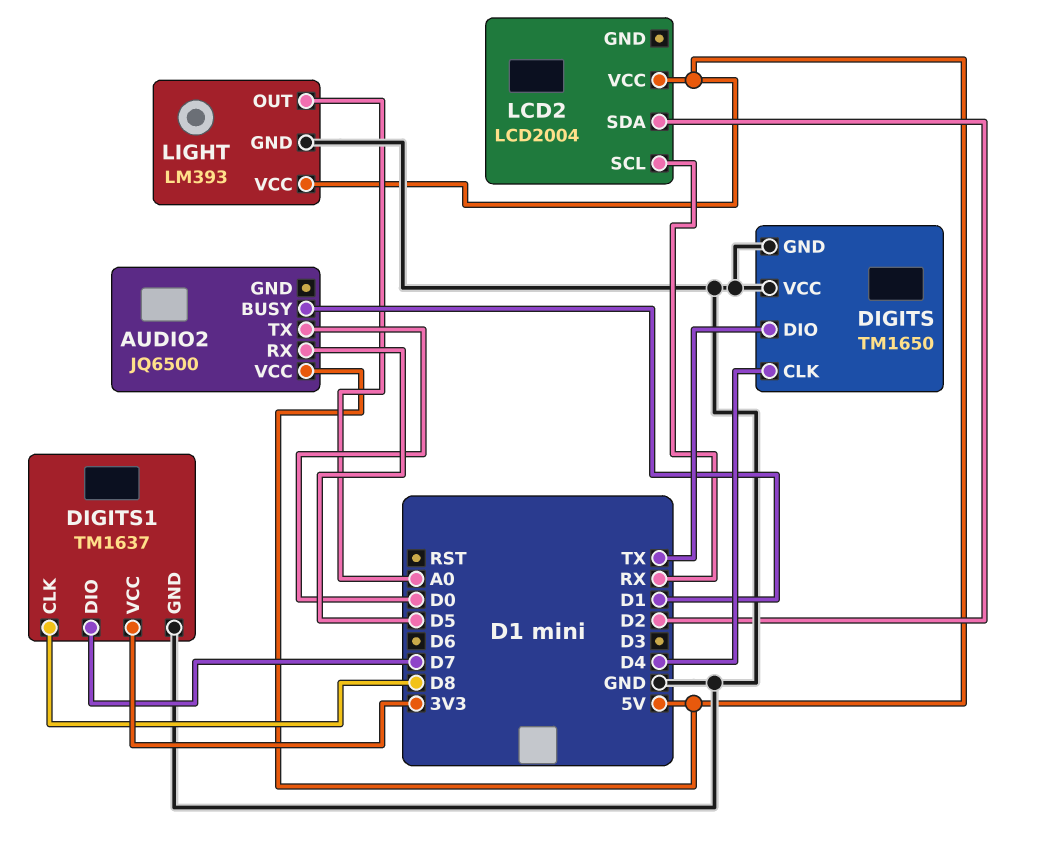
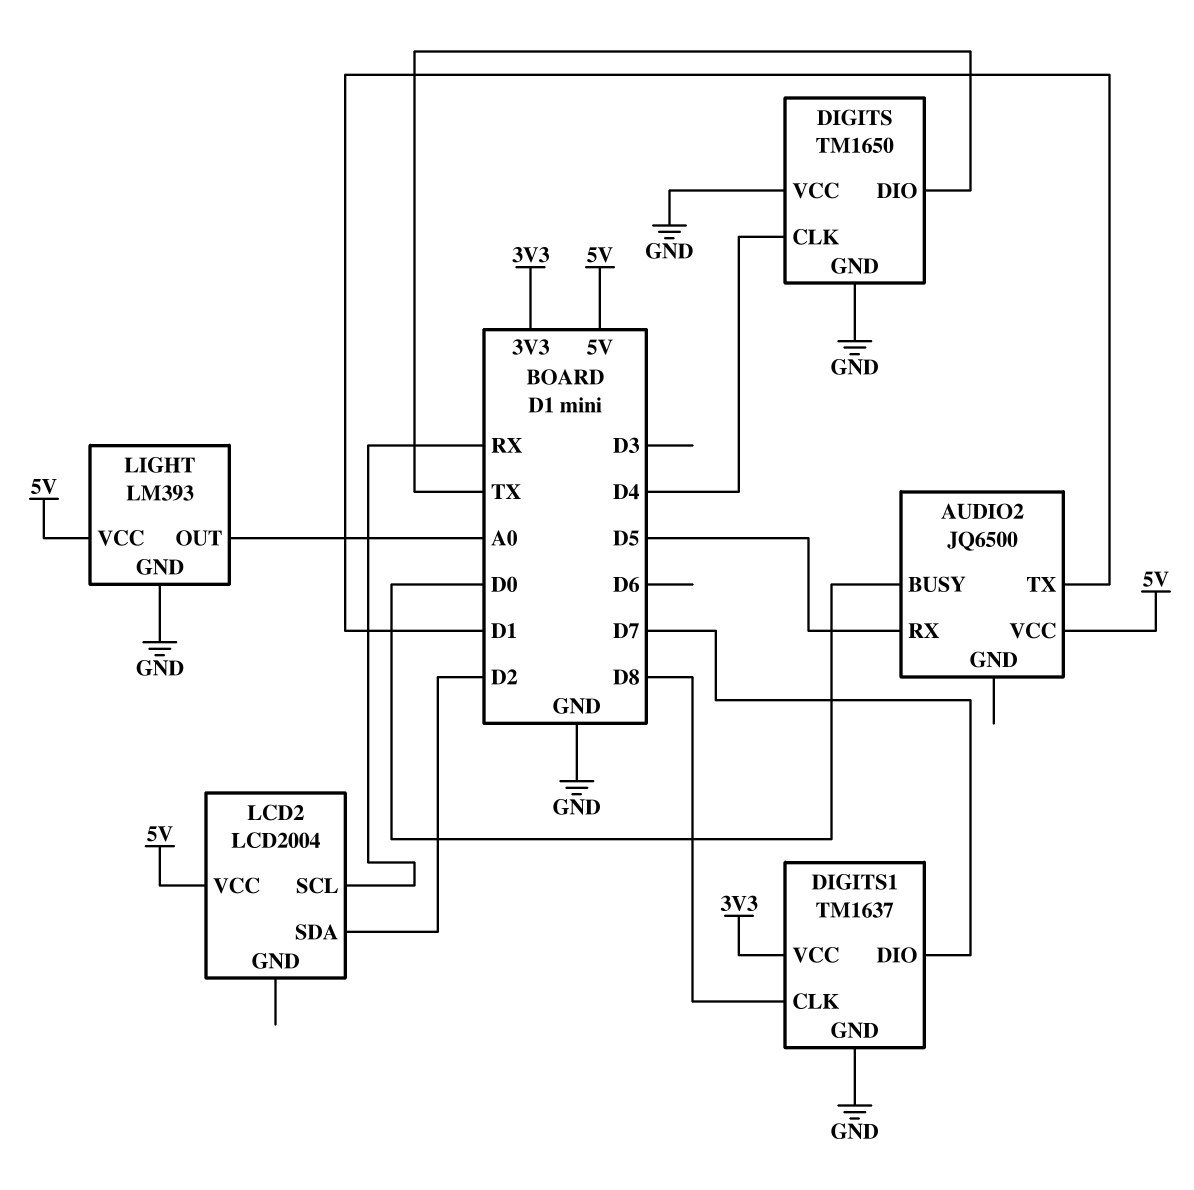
AUDIO2 pin BUSY: D1 -> D0
AUDIO2 pin TX: D0 -> D1

